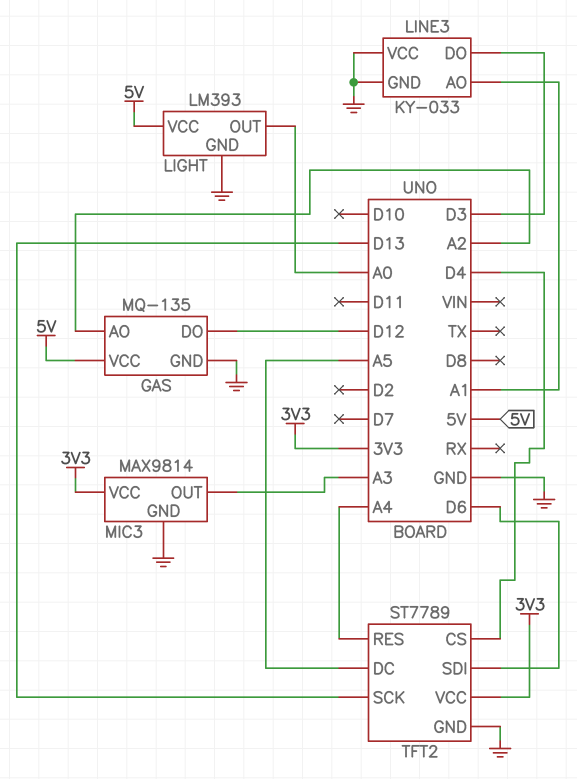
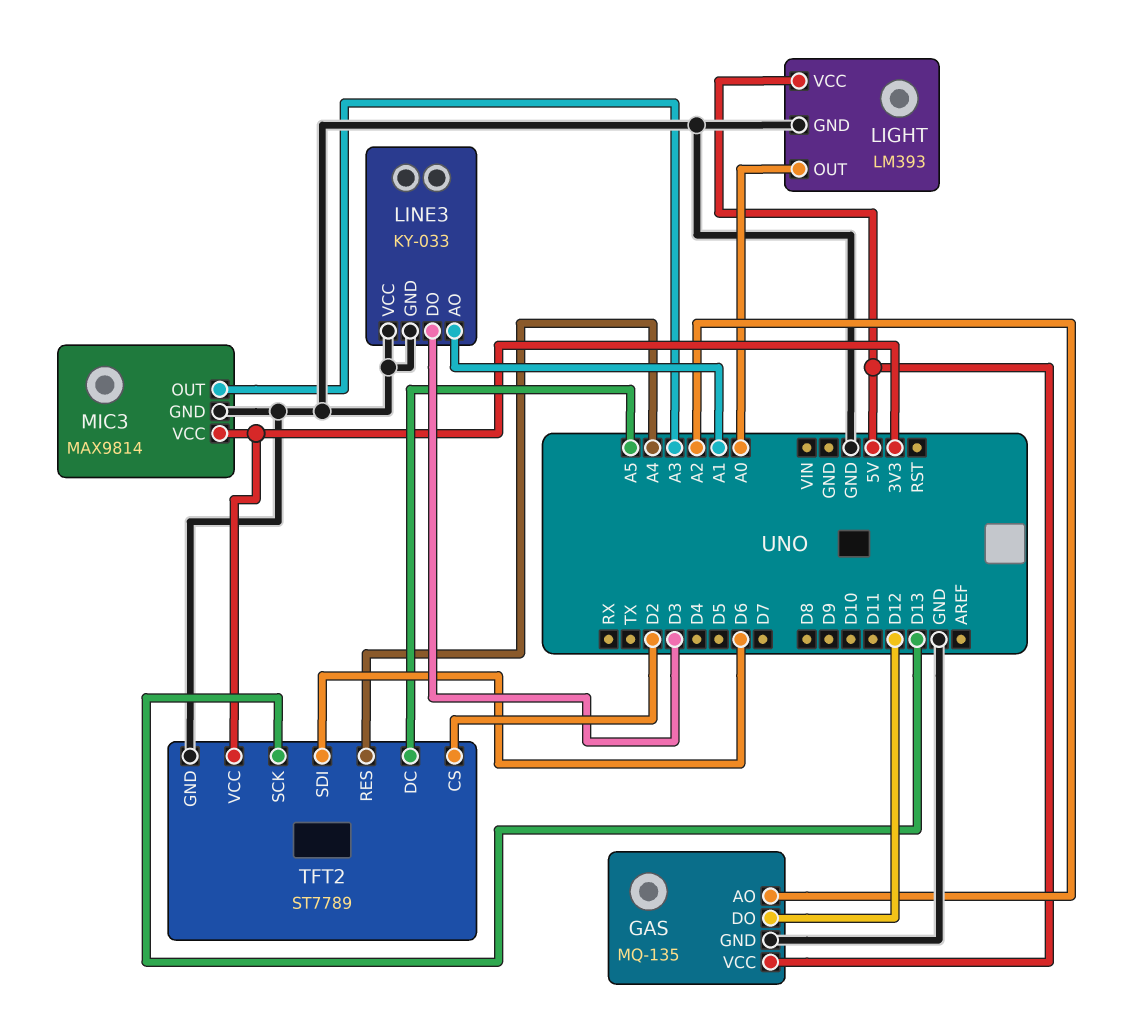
TFT2 pin CS: D4 -> D2

